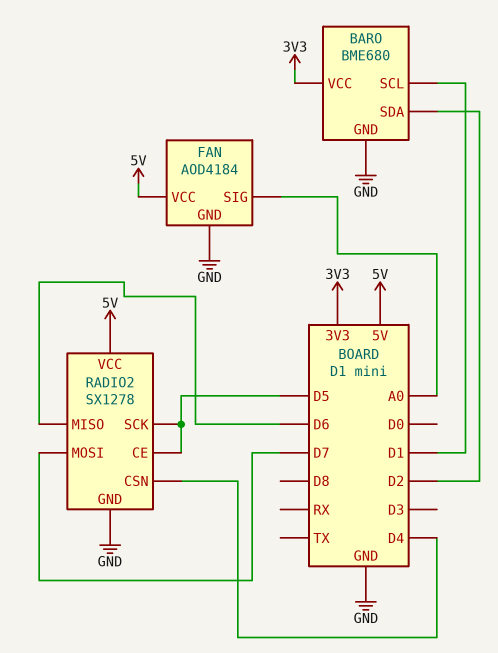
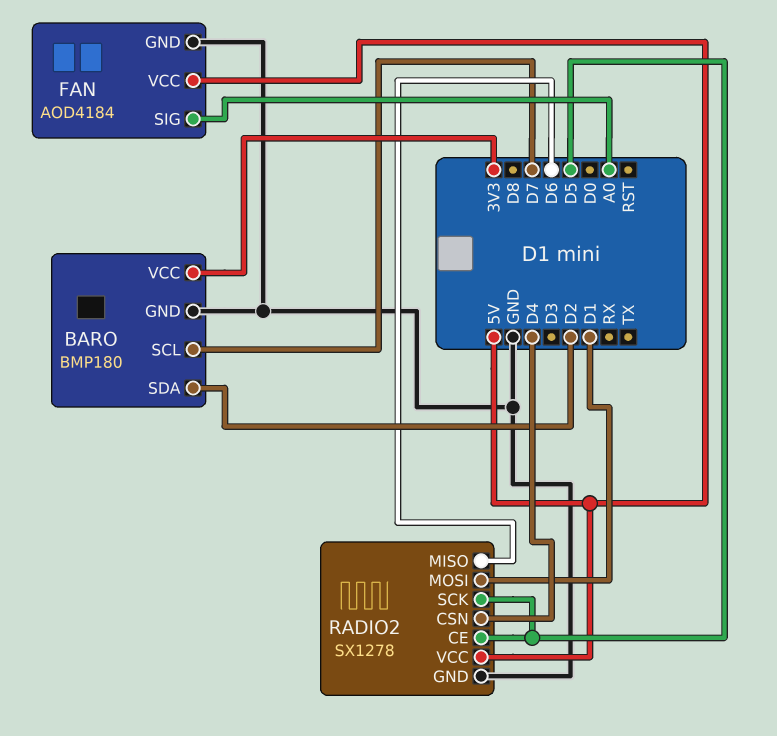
BARO: BME680 -> BMP180
BARO pin SCL: D1 -> D7
RADIO2 pin MOSI: D7 -> D1

